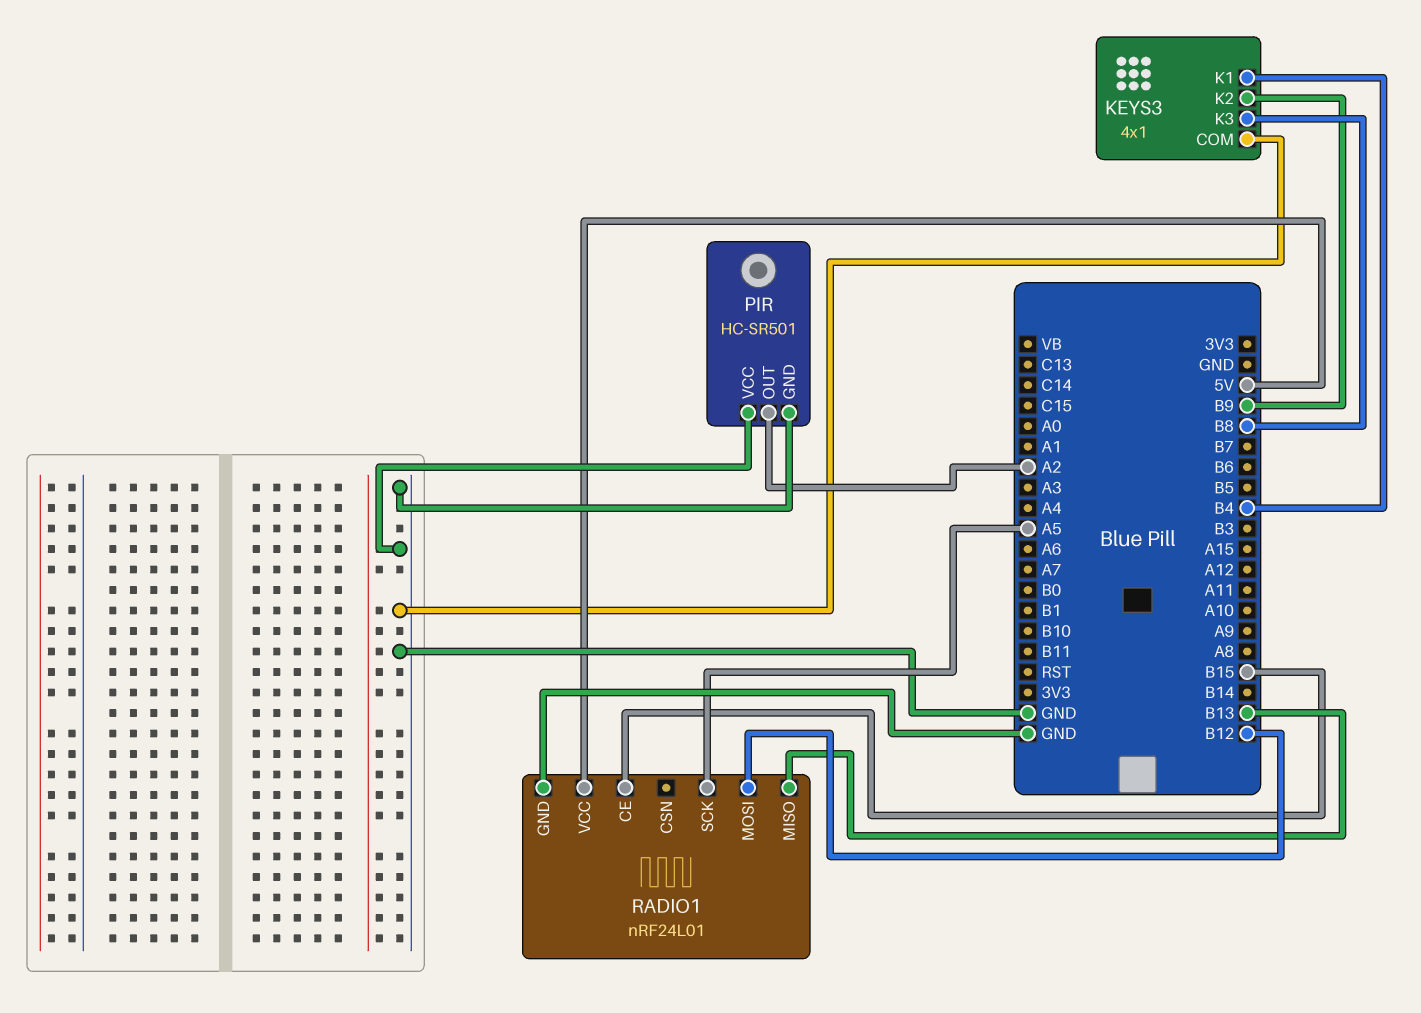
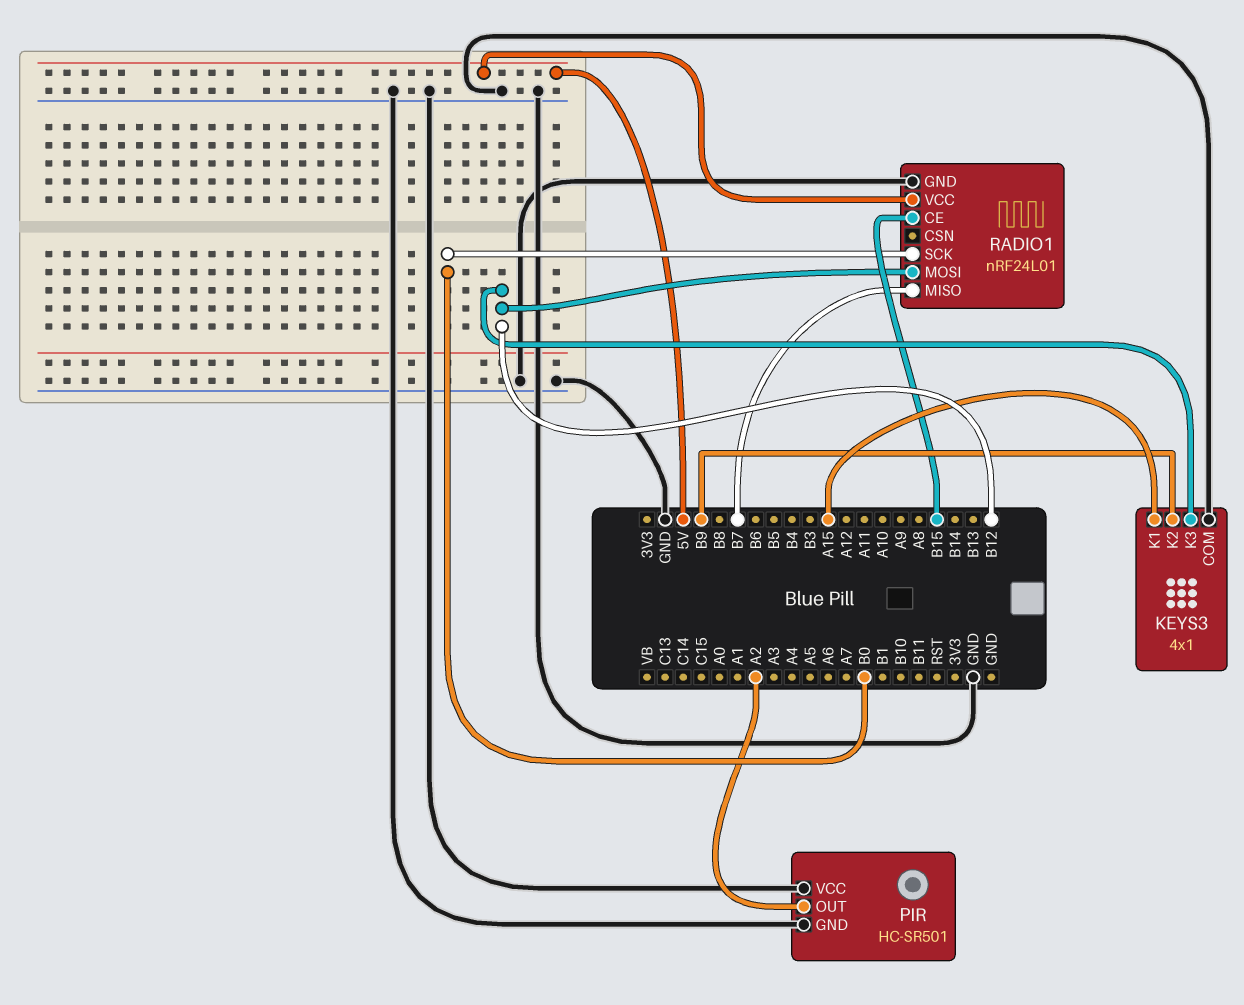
KEYS3 pin K1: B4 -> A15
KEYS3 pin K3: B8 -> B12
RADIO1 pin MISO: B13 -> B7
RADIO1 pin SCK: A5 -> B0

